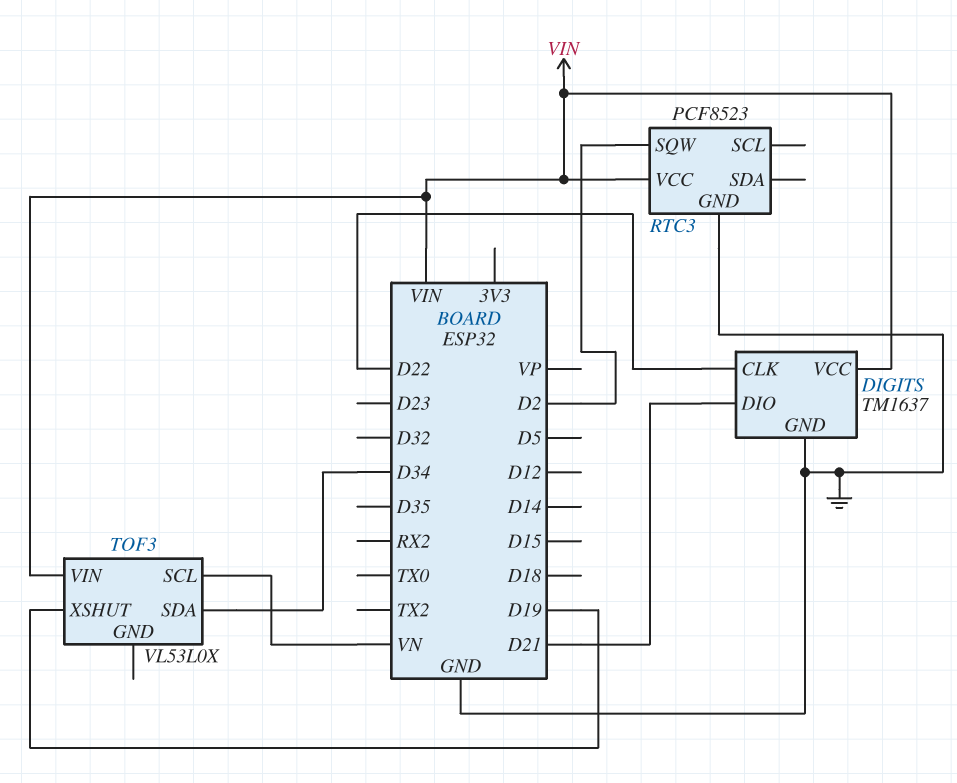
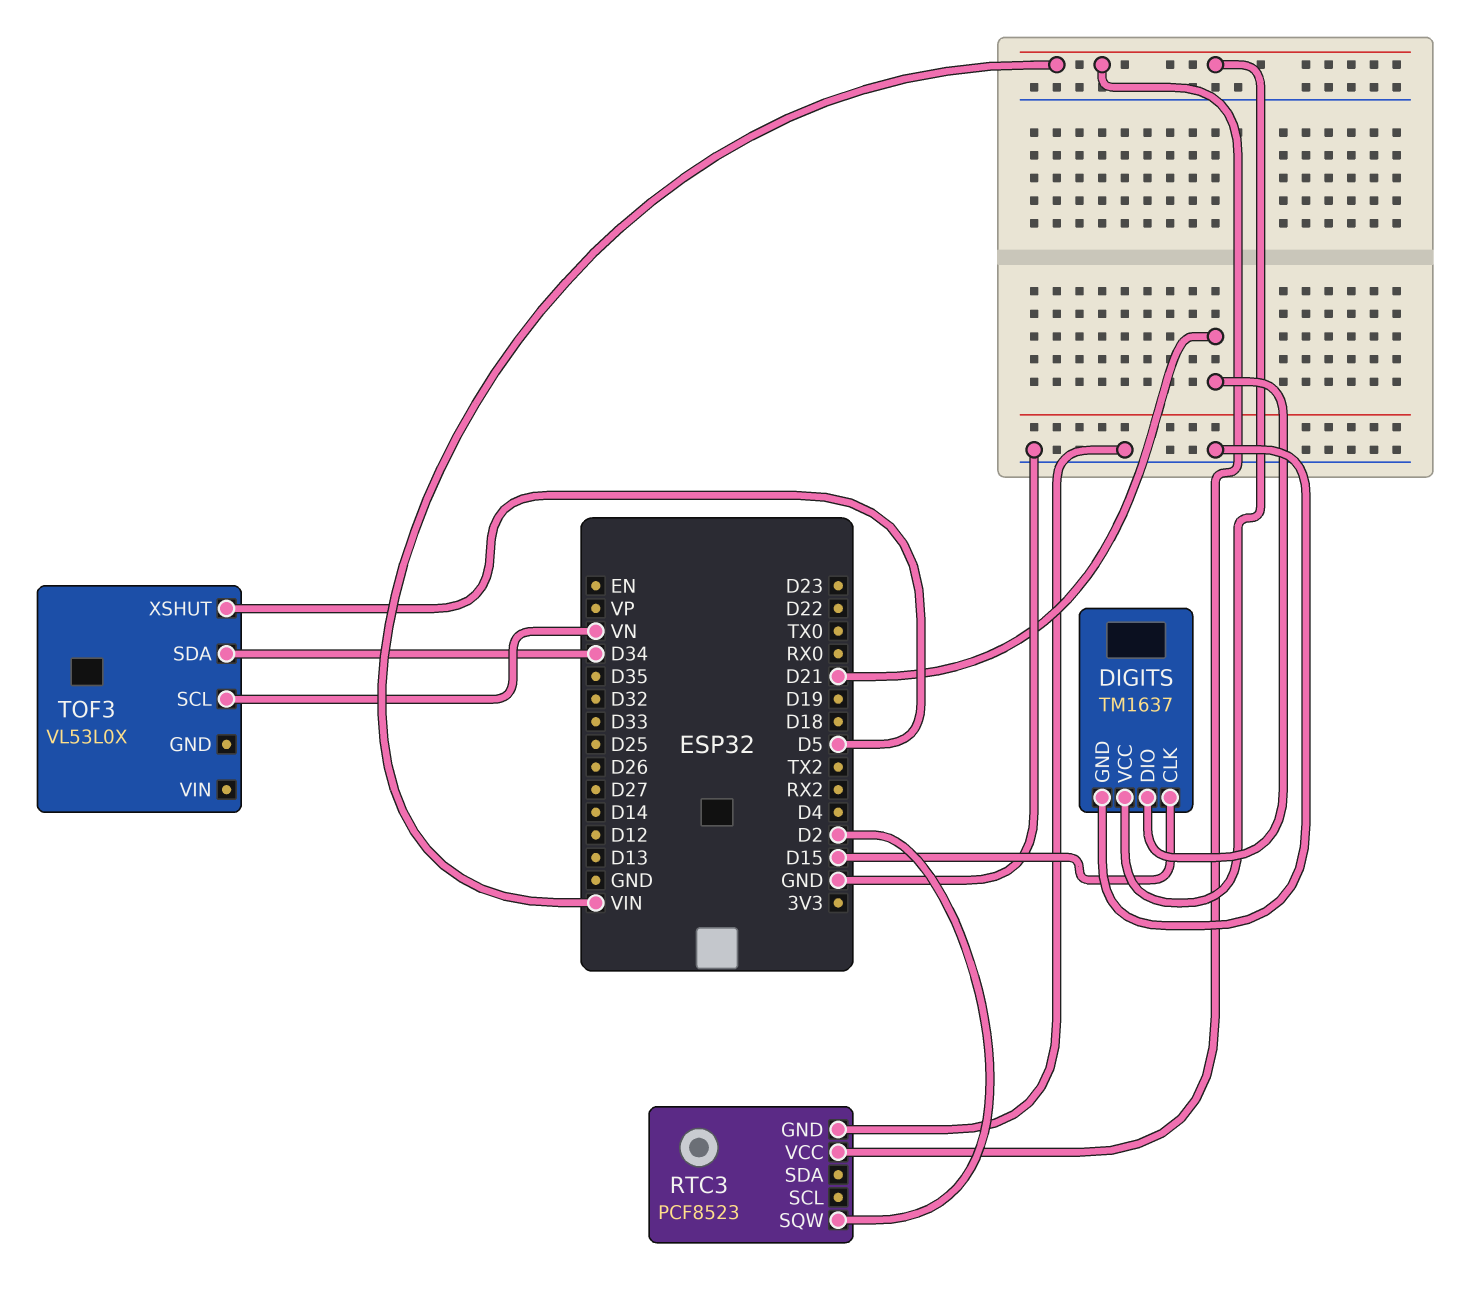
DIGITS pin CLK: D22 -> D15
TOF3 pin VIN: VIN -> none
TOF3 pin XSHUT: D19 -> D5

